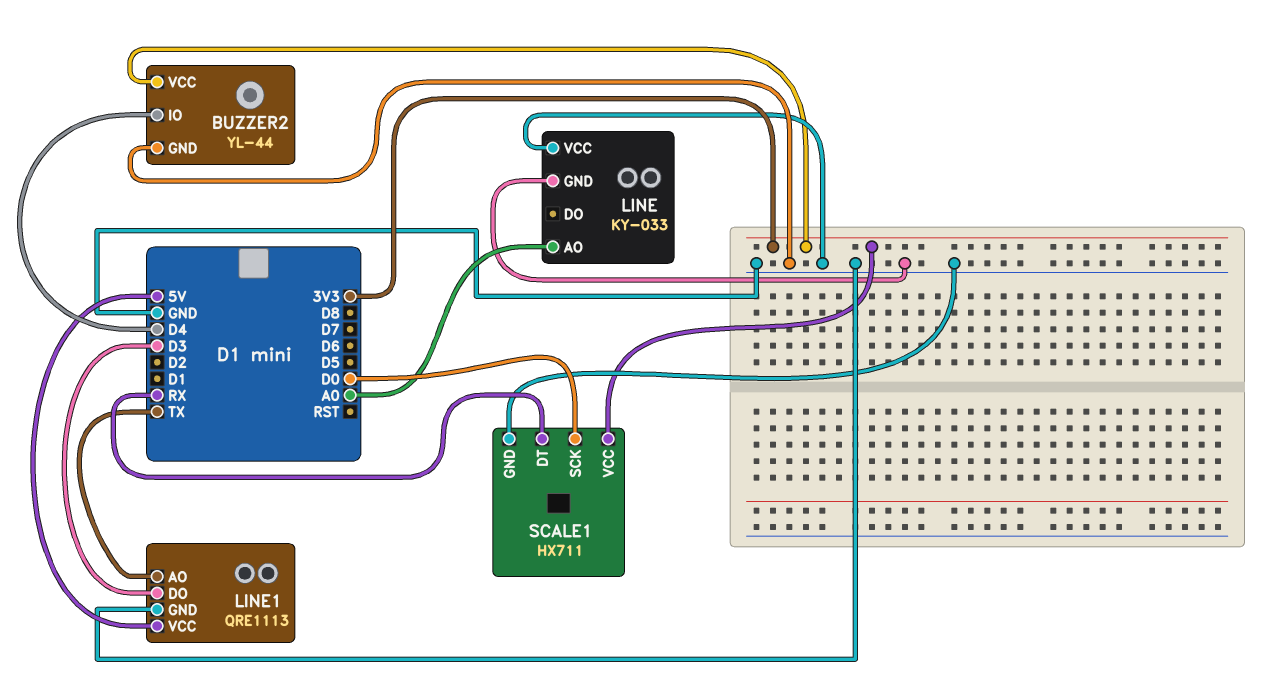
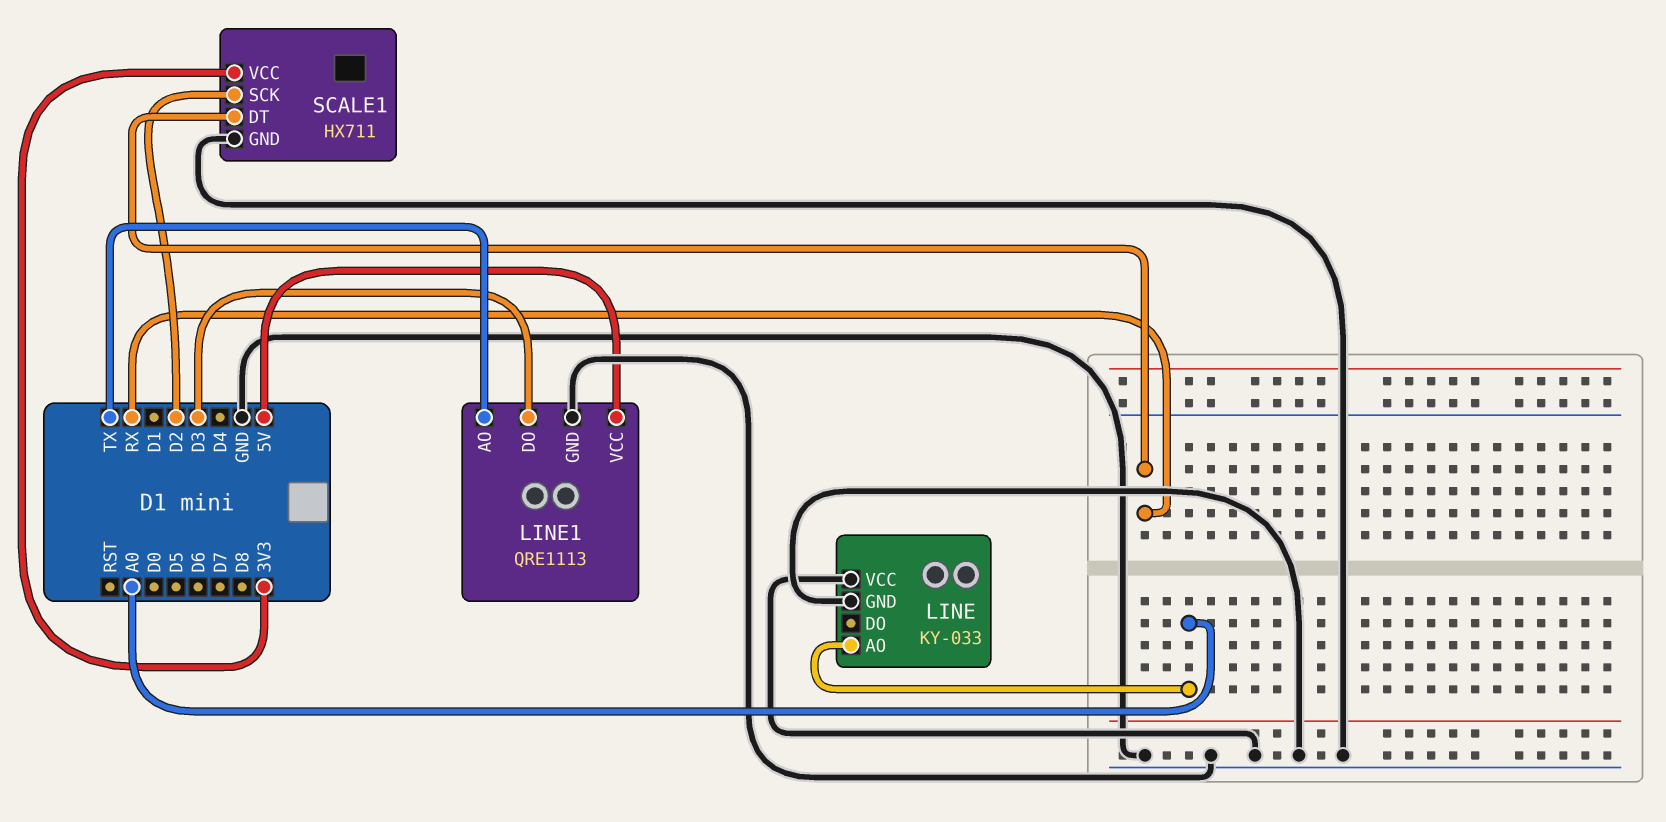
BUZZER2: YL-44 -> none
BUZZER2 pin GND: GND -> none
BUZZER2 pin IO: D4 -> none
BUZZER2 pin VCC: 3V3 -> none
SCALE1 pin SCK: D0 -> D2

